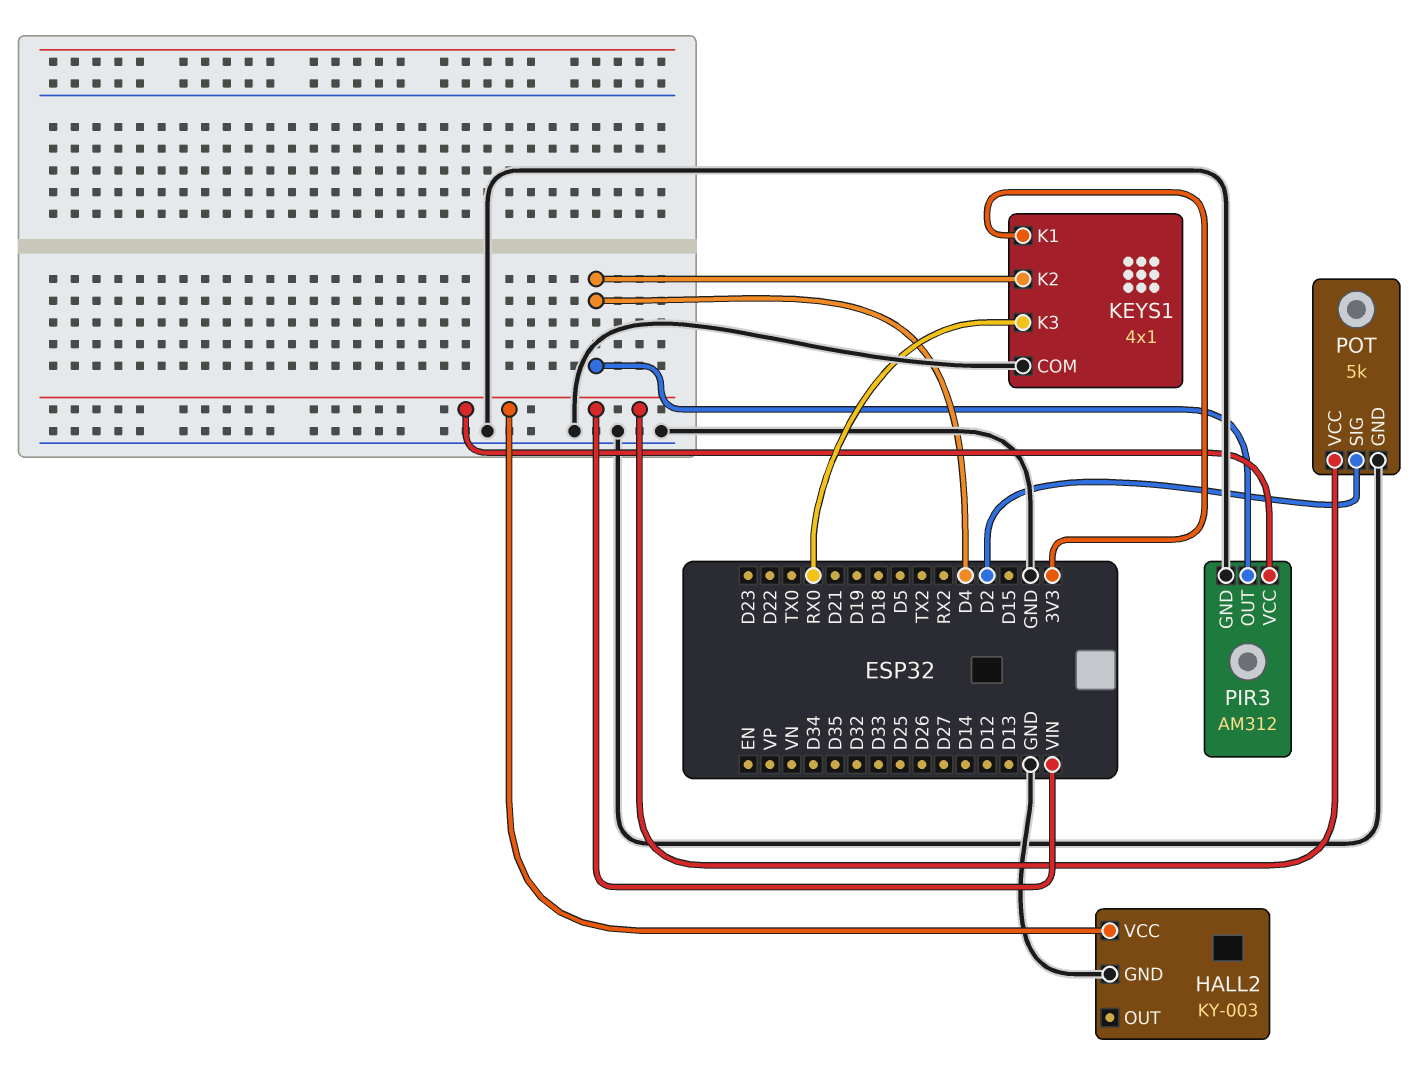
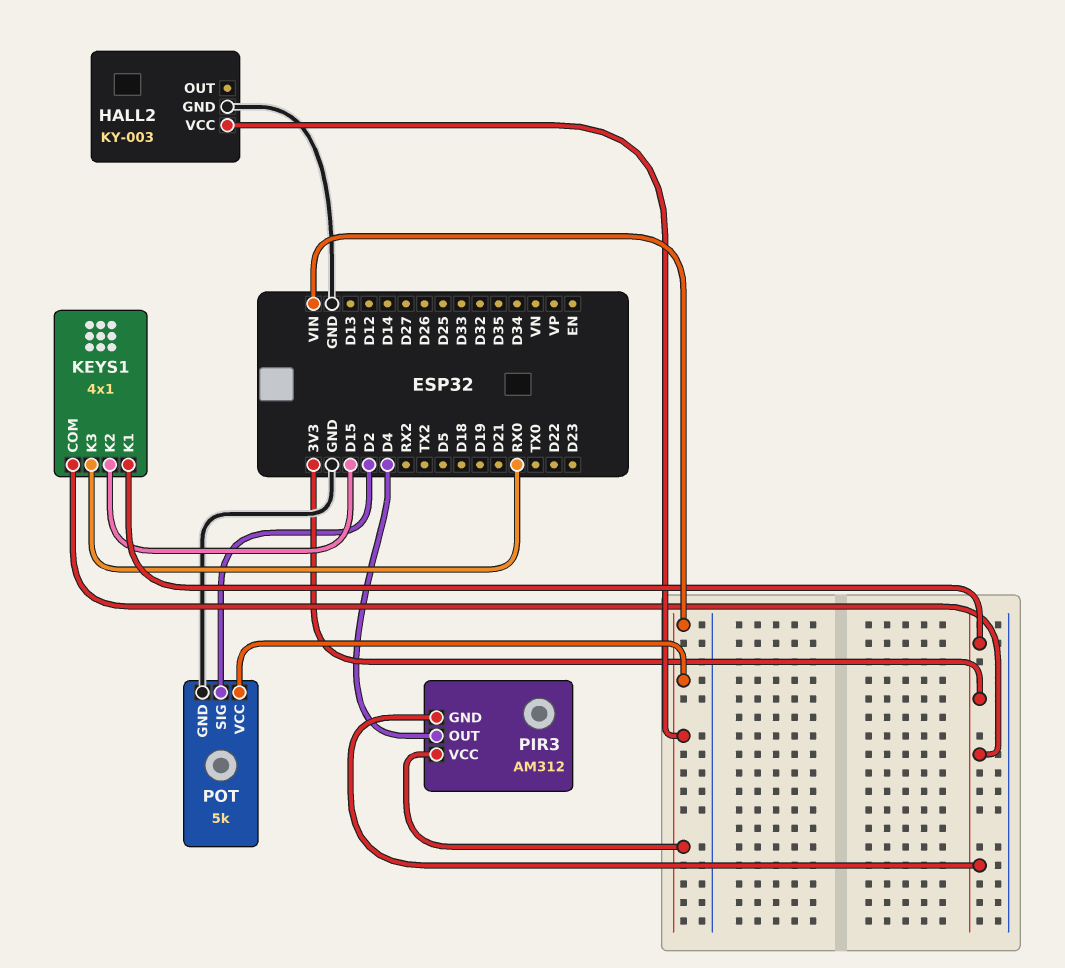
KEYS1 pin COM: GND -> 3V3
KEYS1 pin K2: D4 -> D15
PIR3 pin GND: GND -> 3V3

